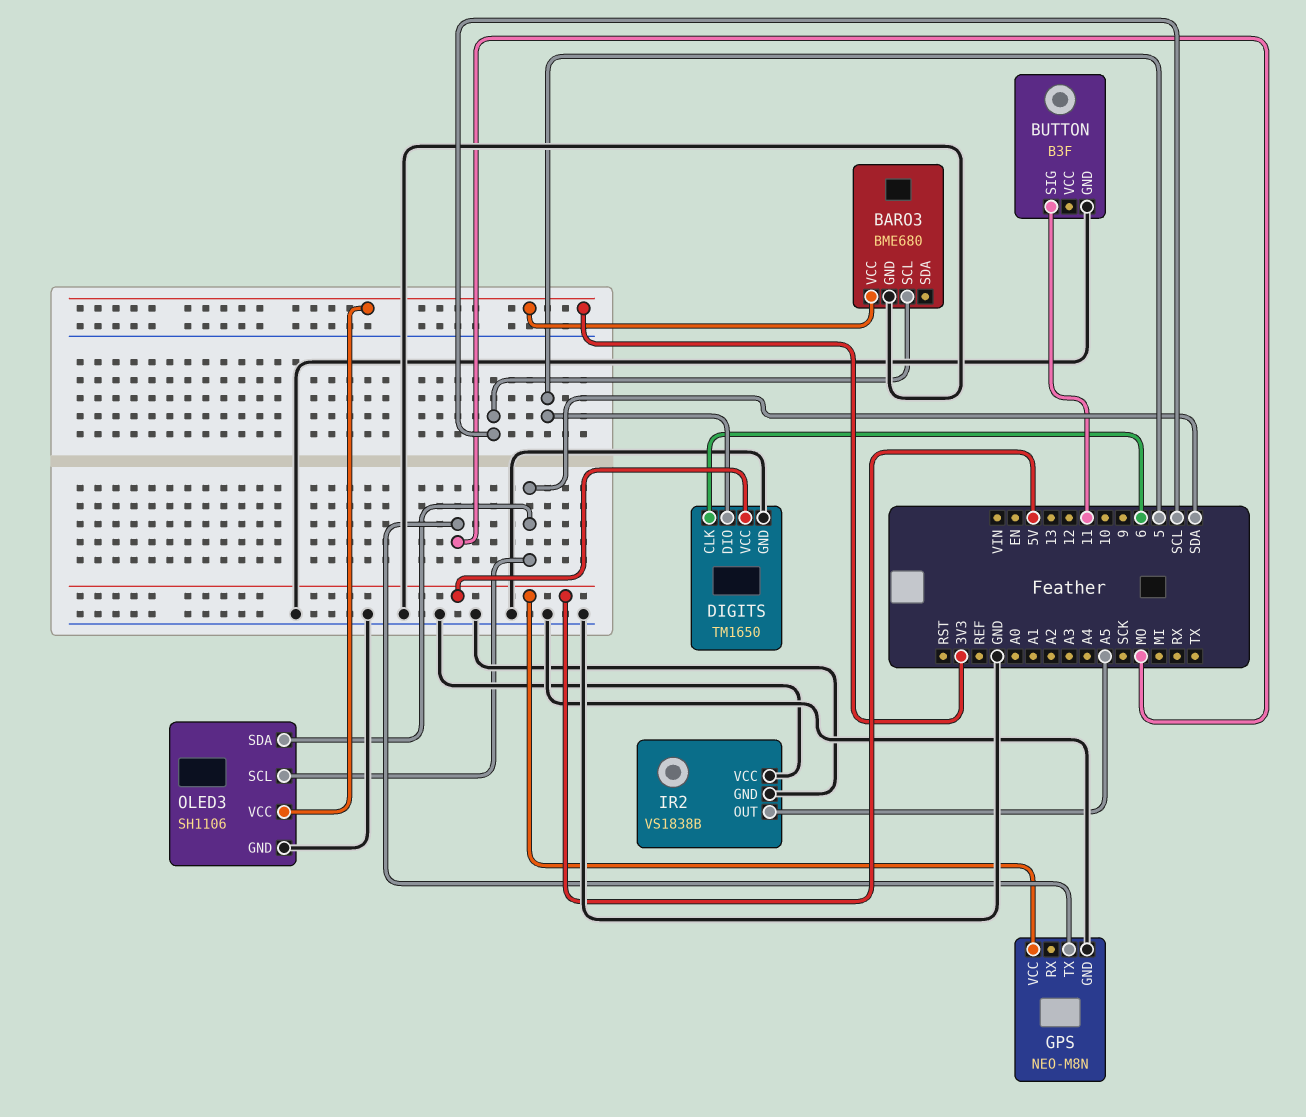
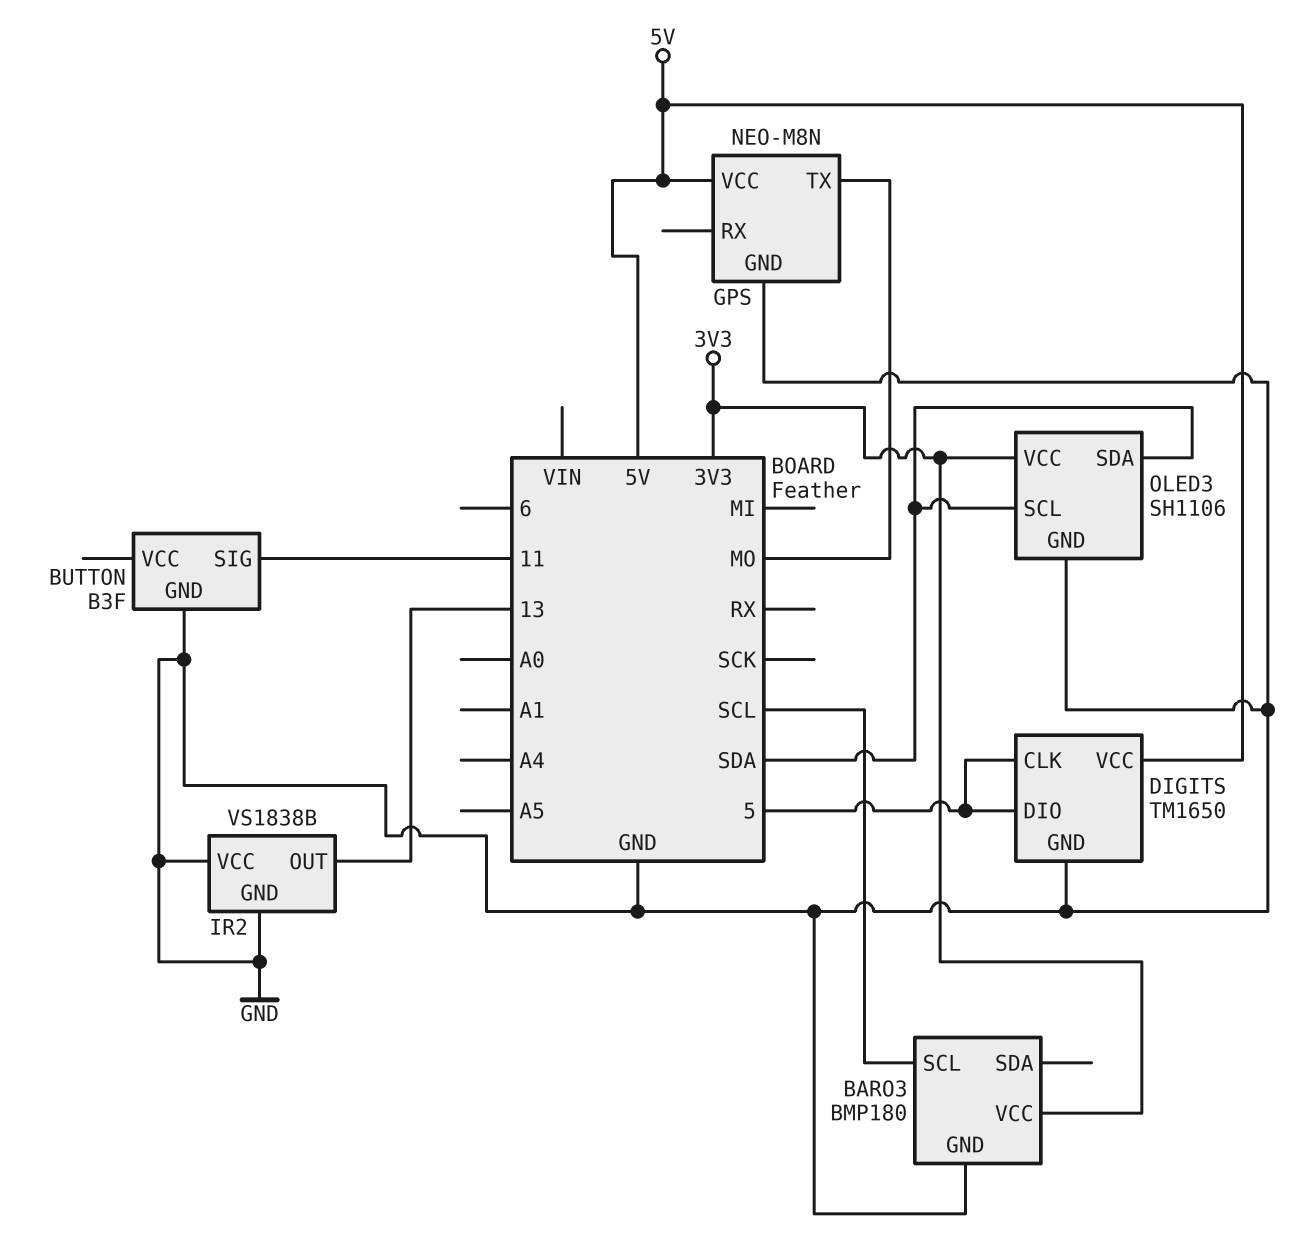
BARO3: BME680 -> BMP180
DIGITS pin CLK: 6 -> 5
IR2 pin OUT: A5 -> 13

